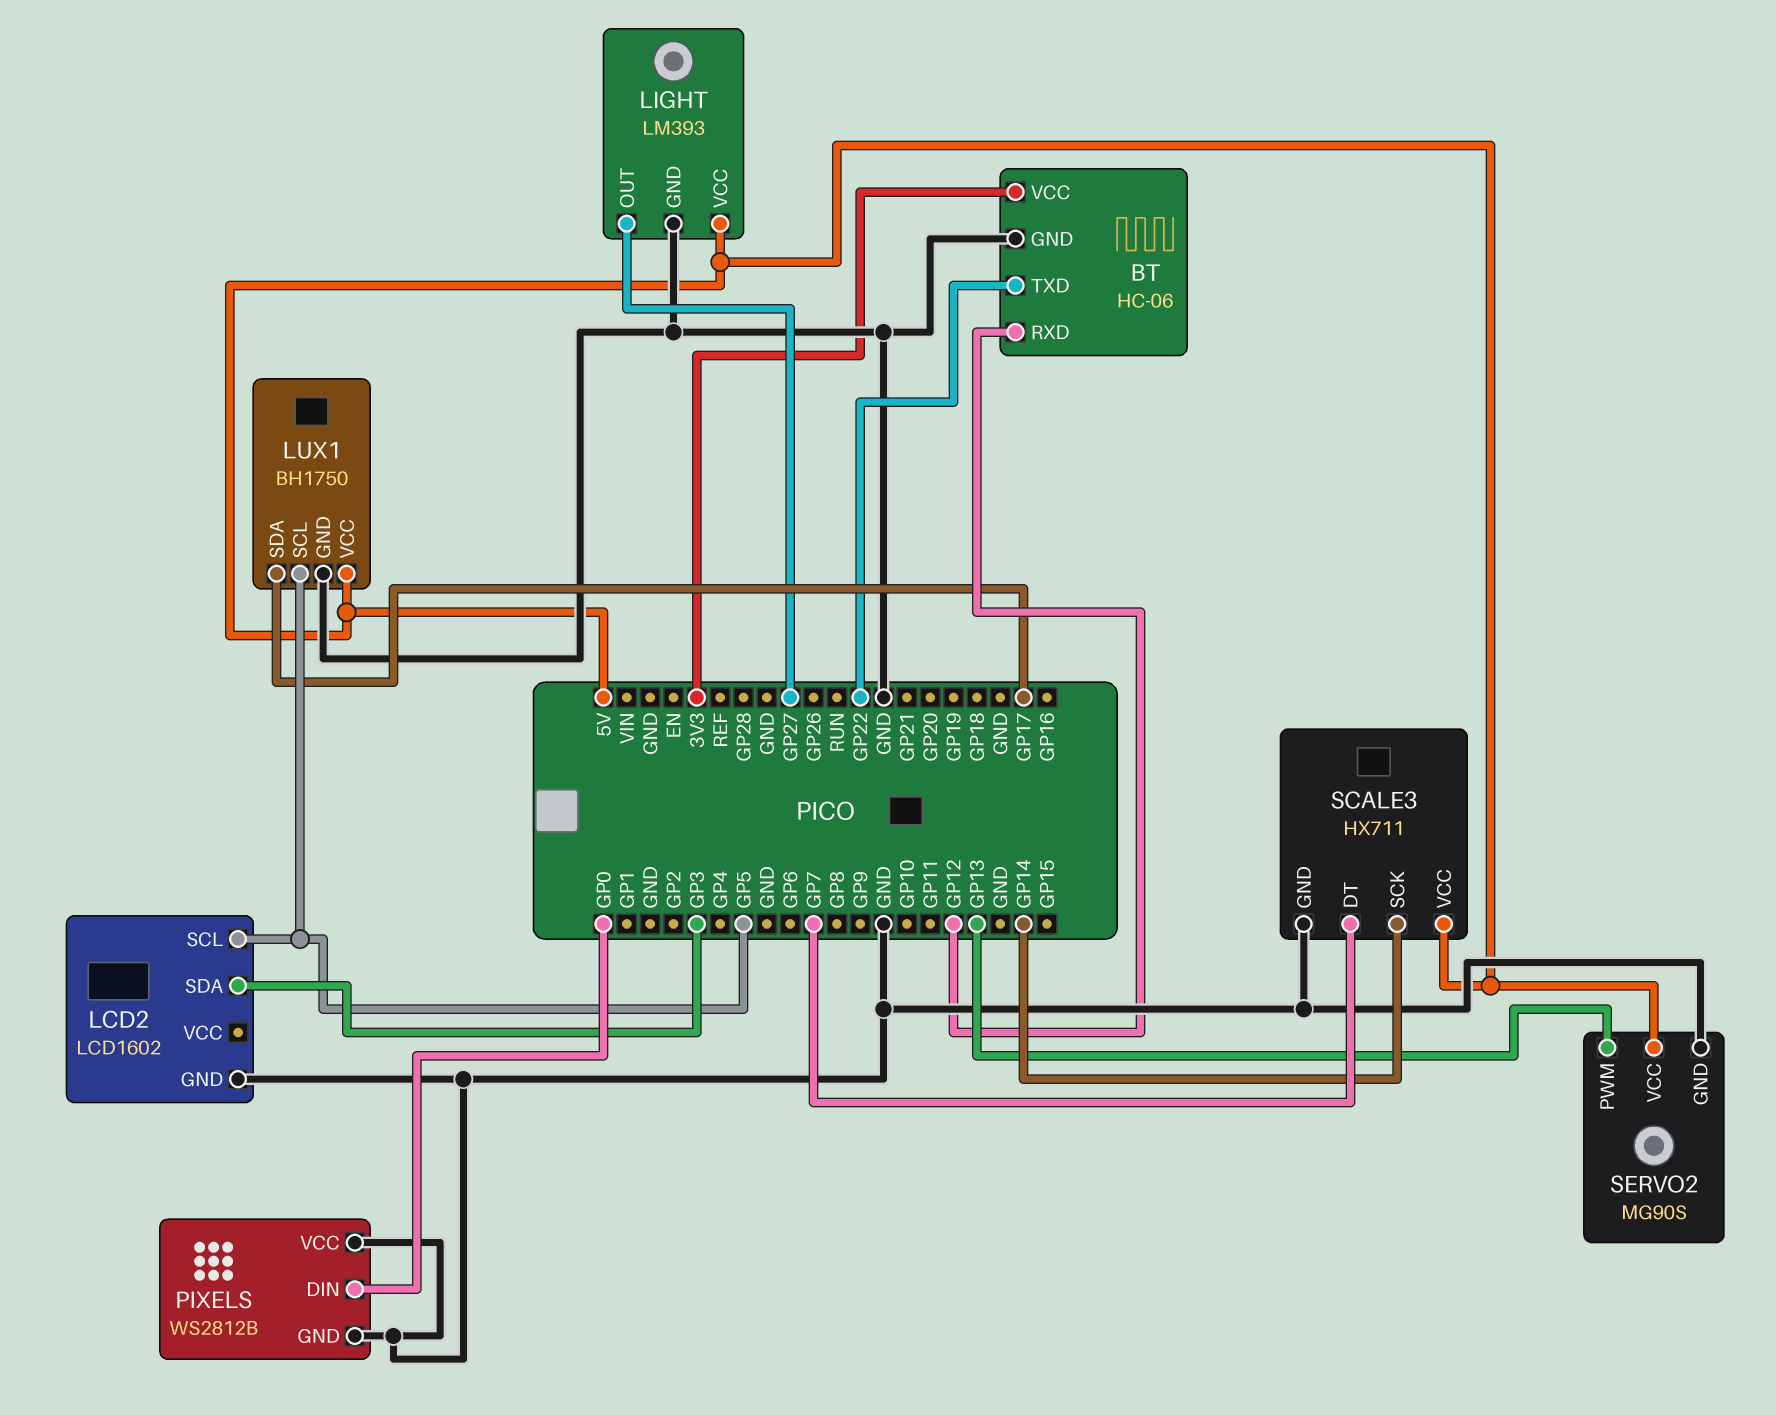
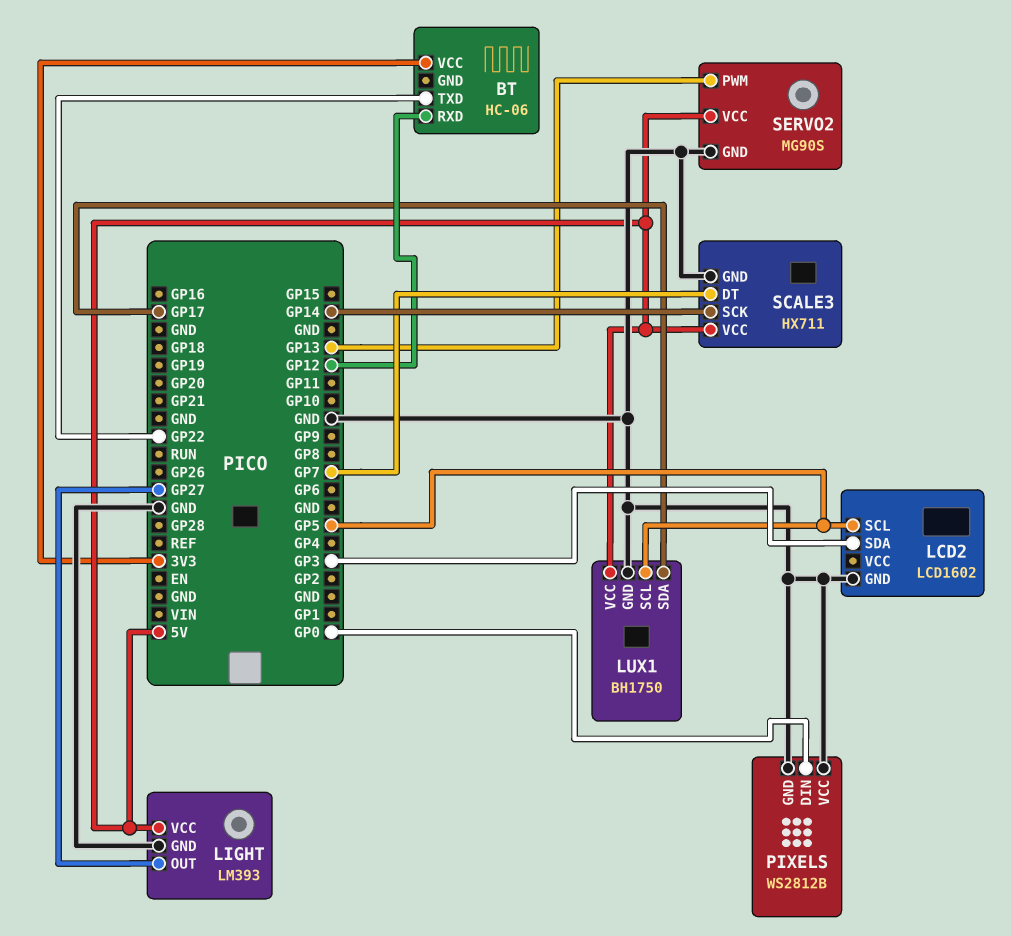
BT pin GND: GND -> none

